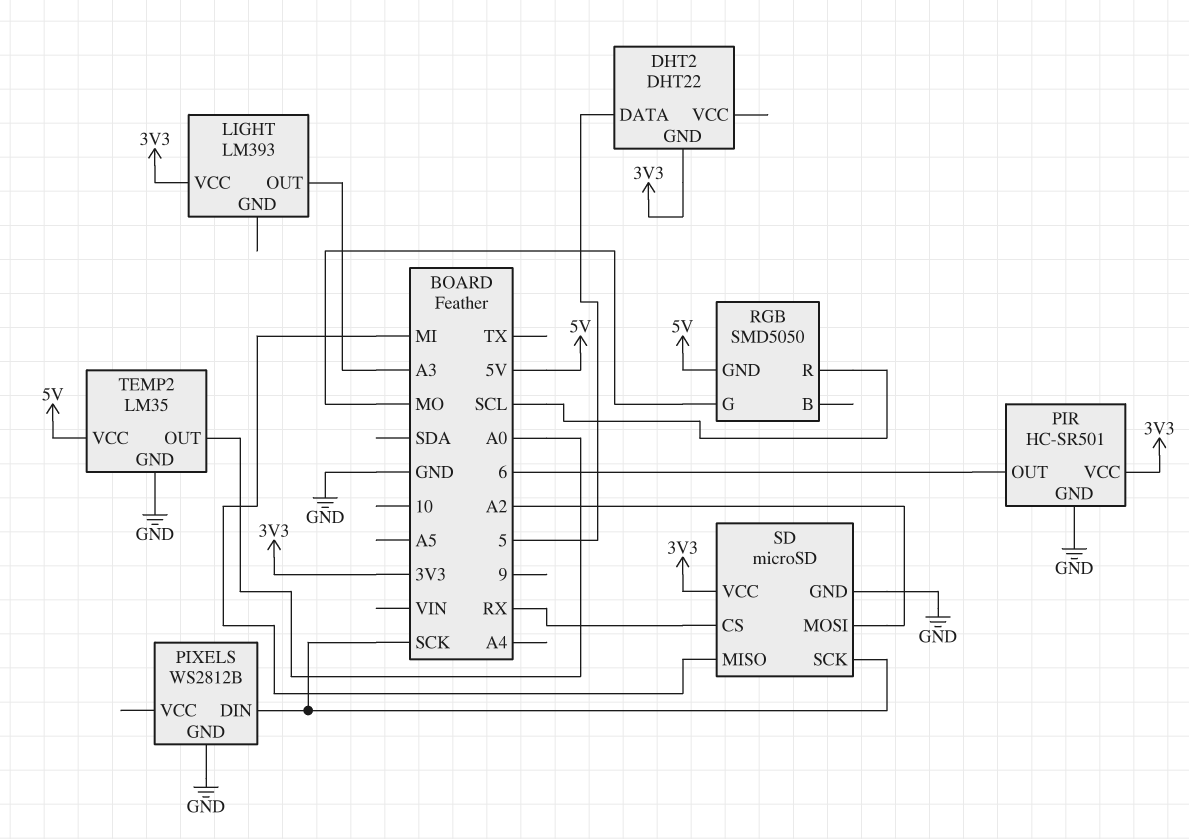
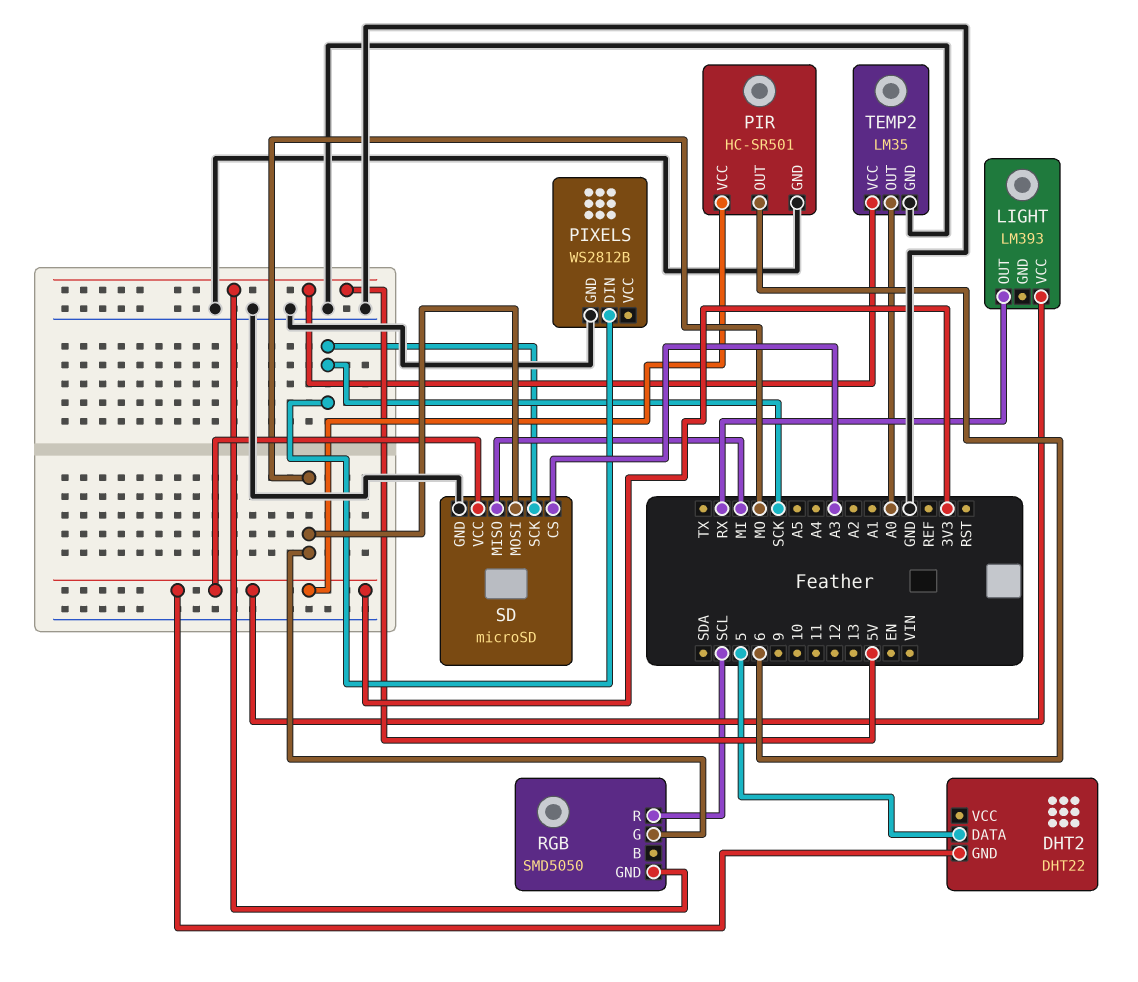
LIGHT pin OUT: A3 -> RX
SD pin CS: RX -> A3
SD pin MOSI: A2 -> MO

